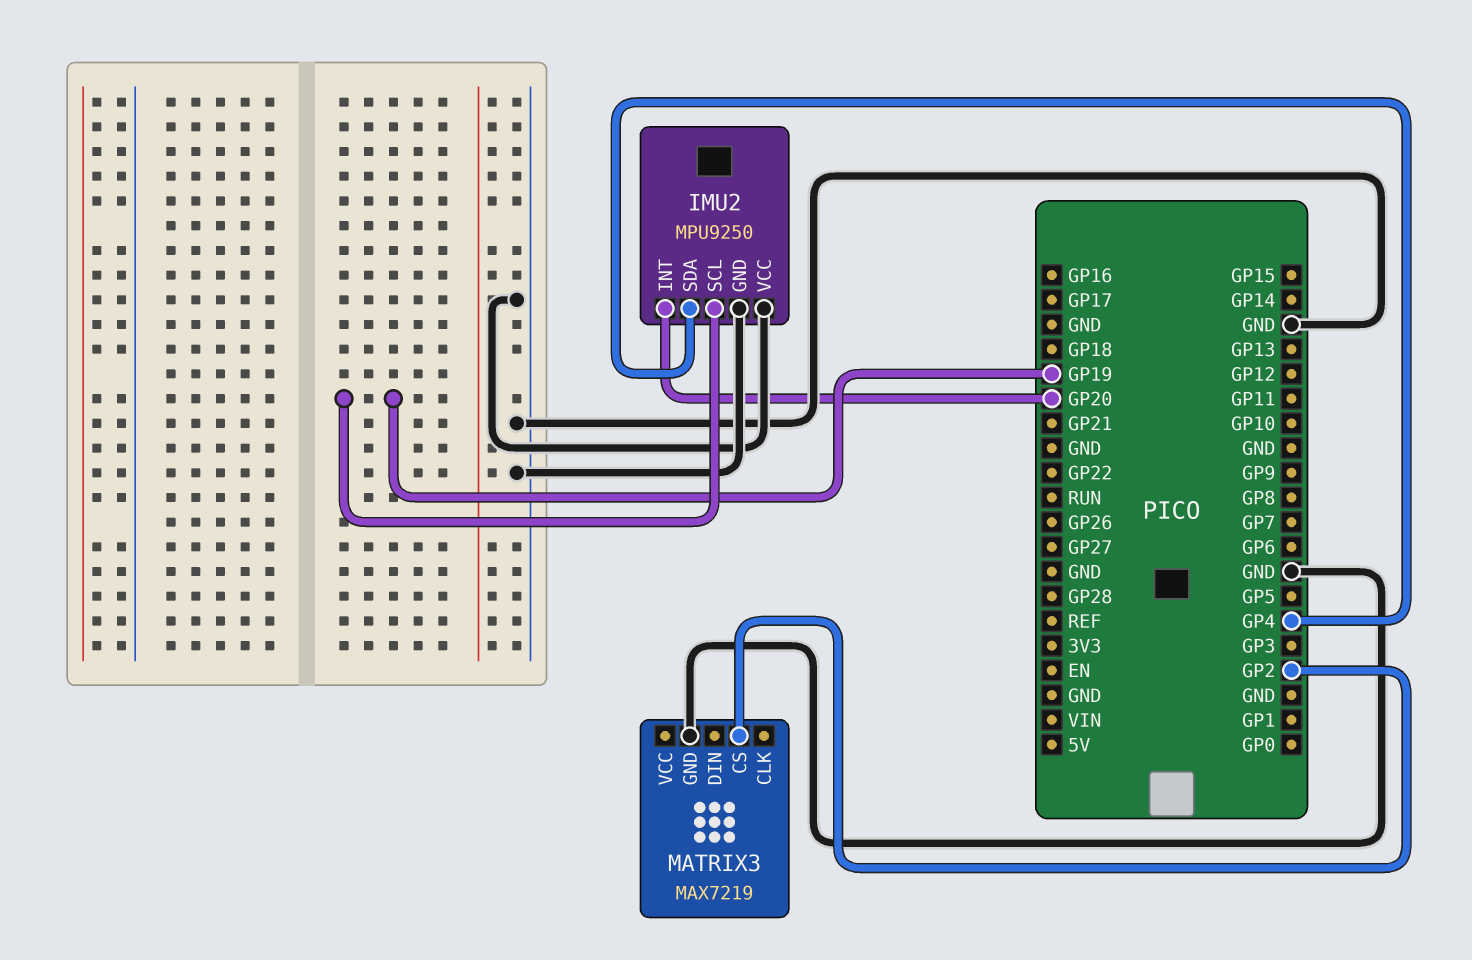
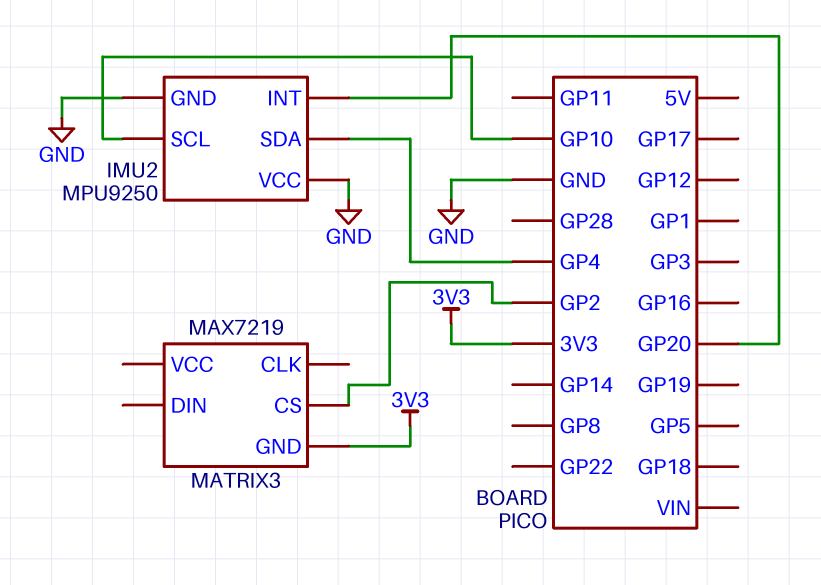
IMU2 pin SCL: GP19 -> GP10
MATRIX3 pin GND: GND -> 3V3

